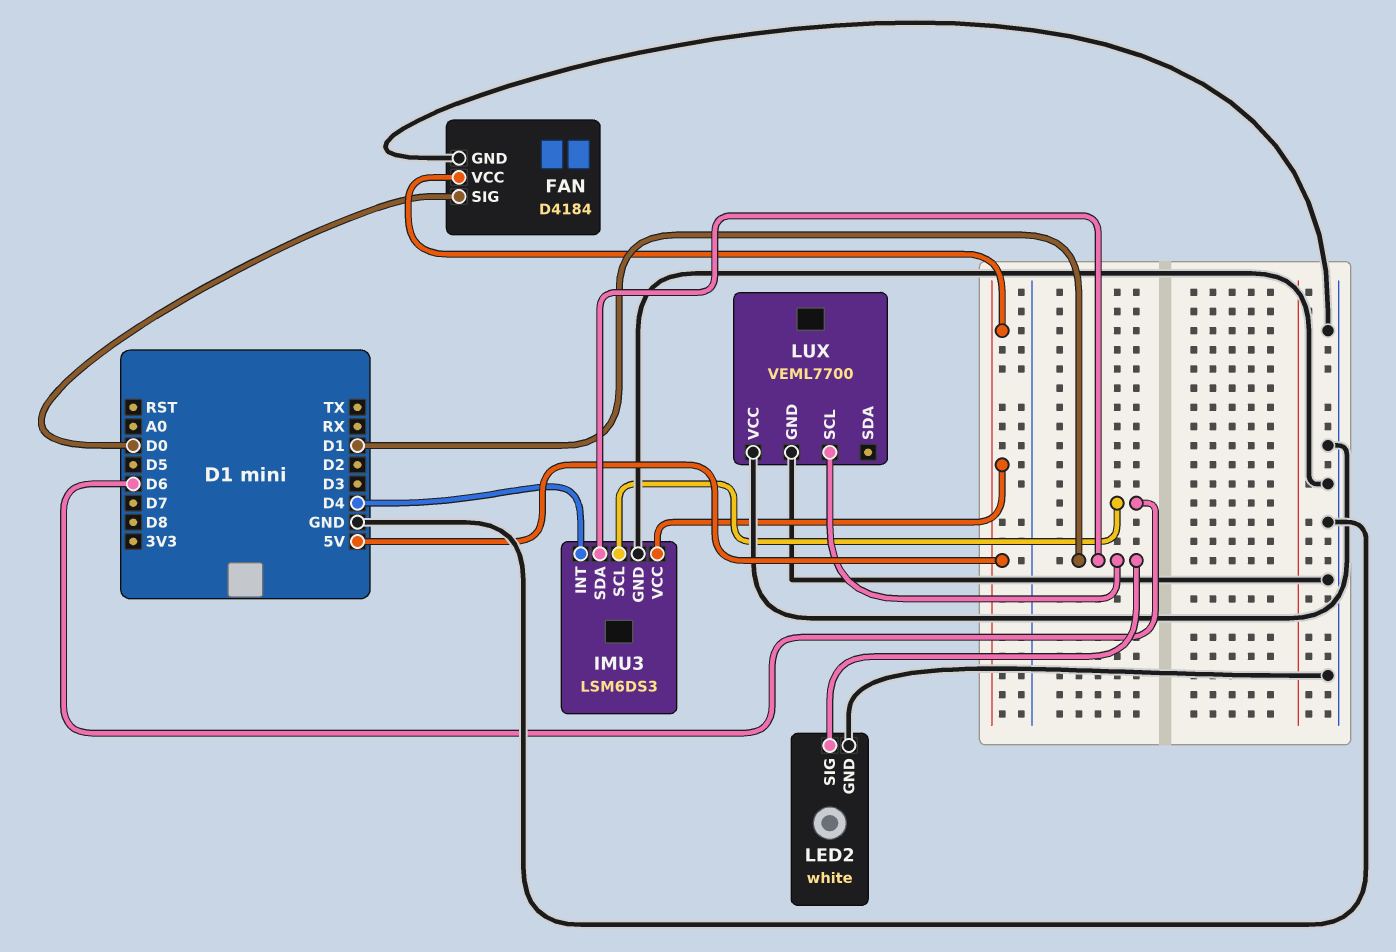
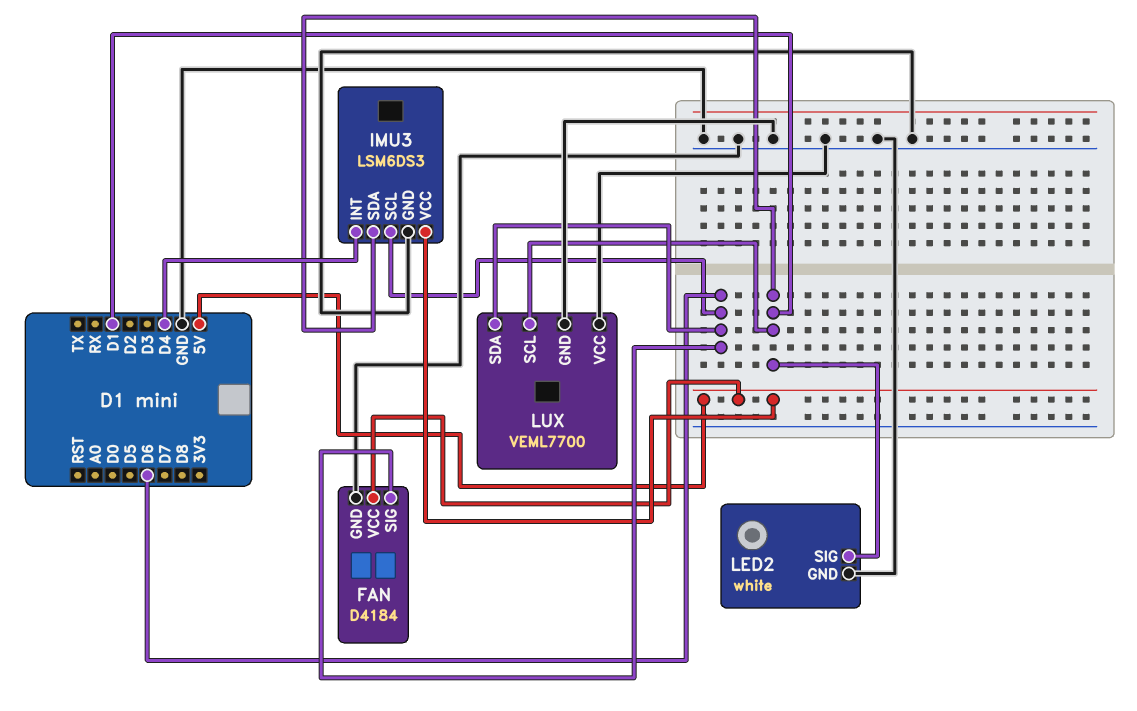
FAN pin SIG: D0 -> D6
LUX pin SDA: none -> D6

